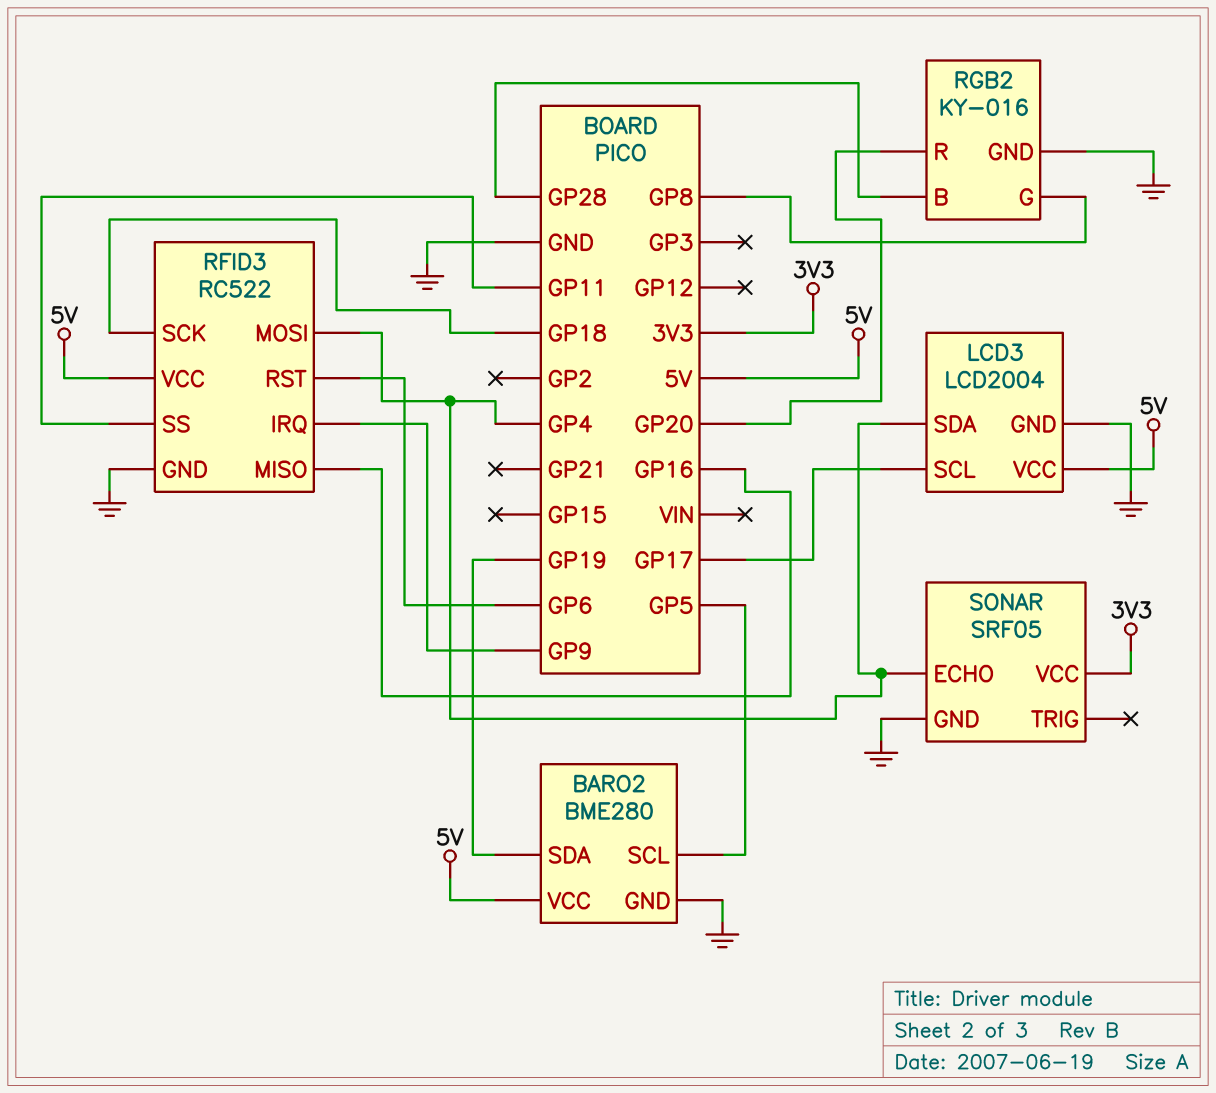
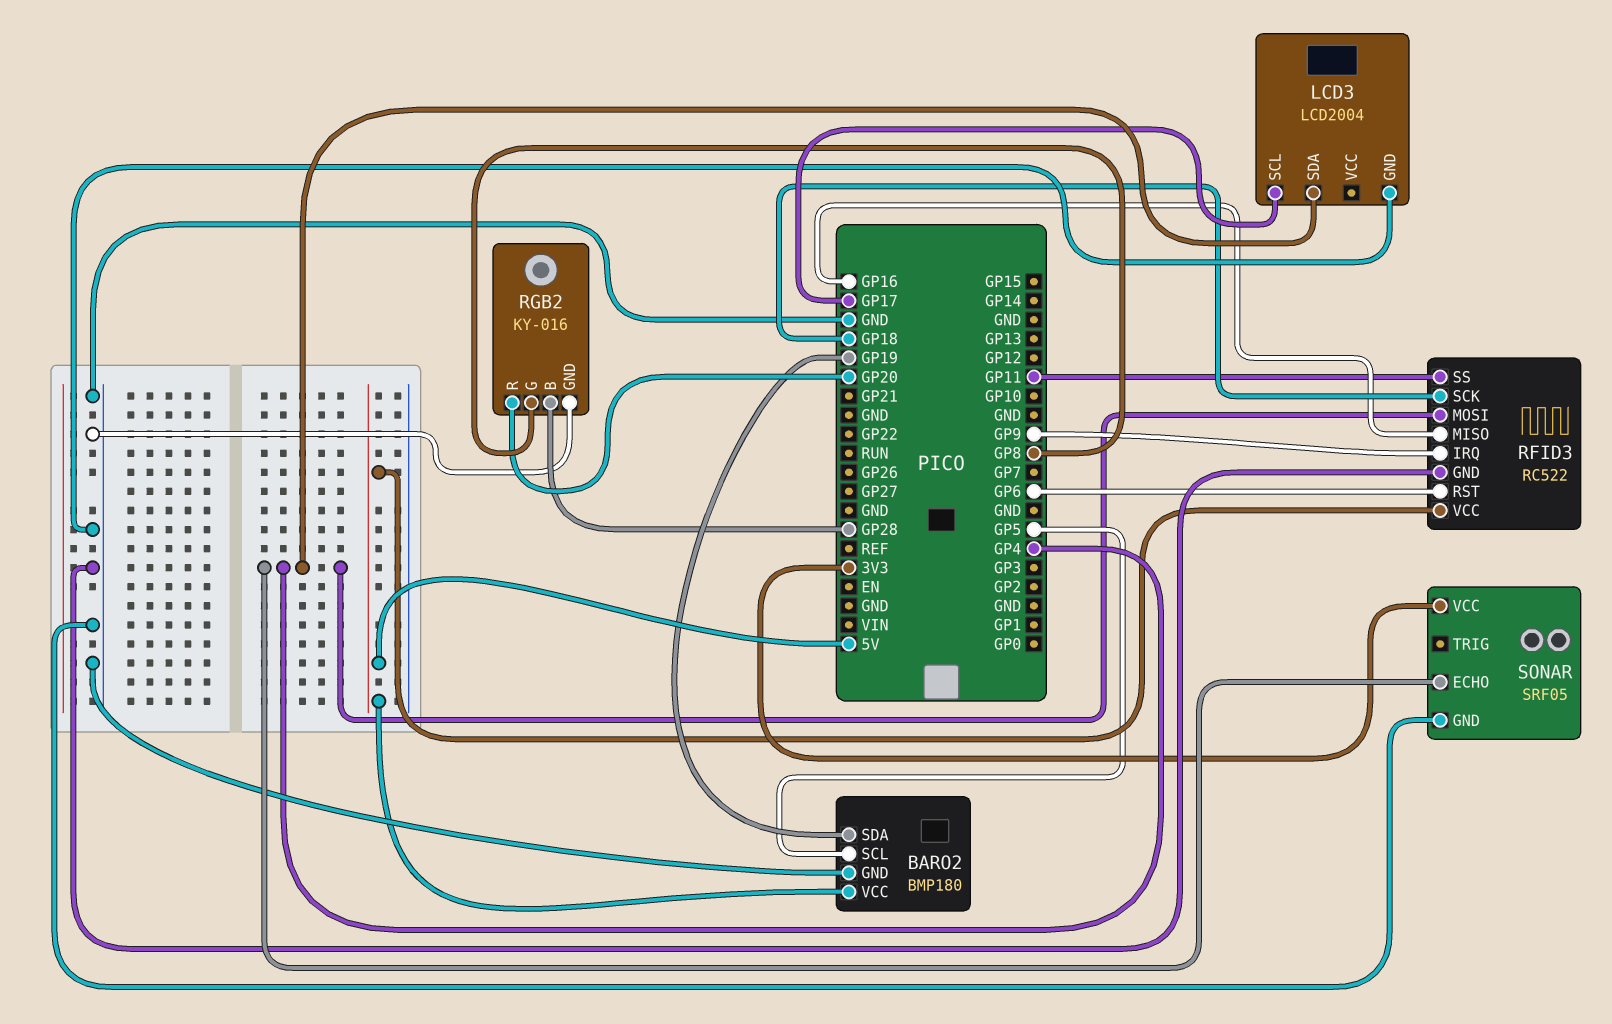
BARO2: BME280 -> BMP180
LCD3 pin VCC: 5V -> none

